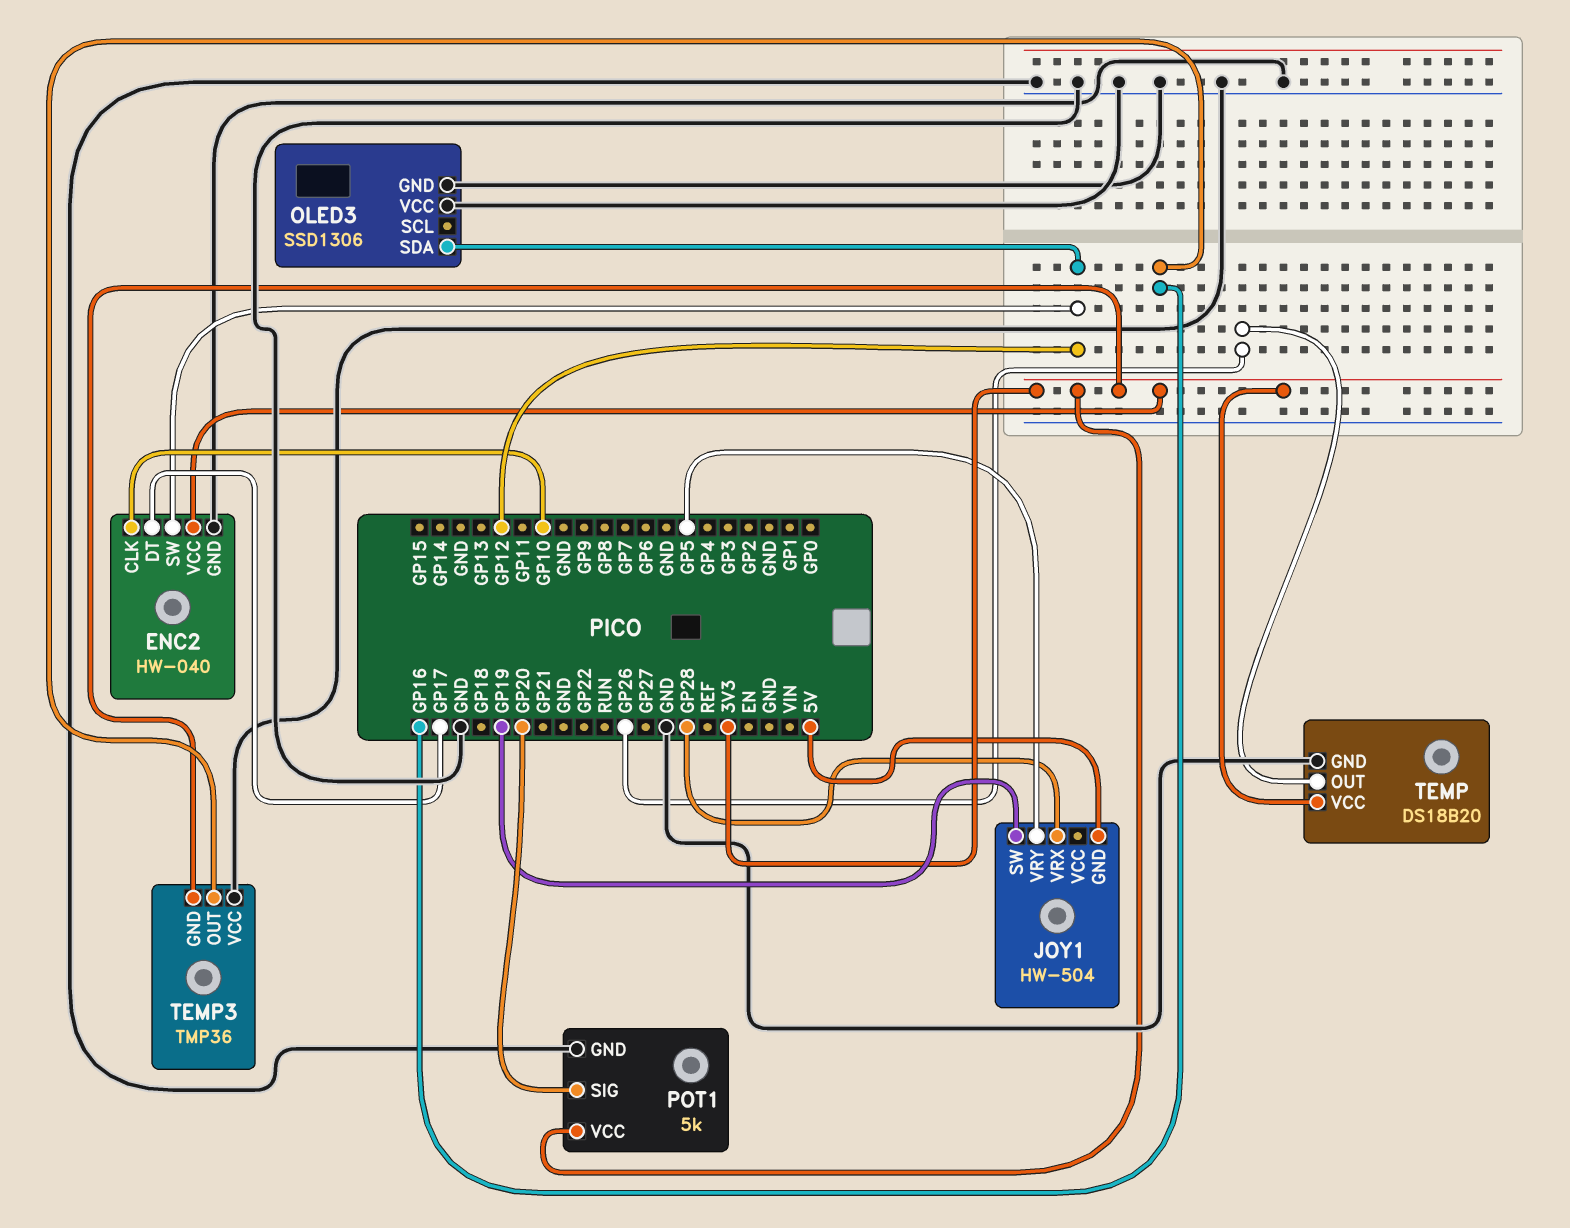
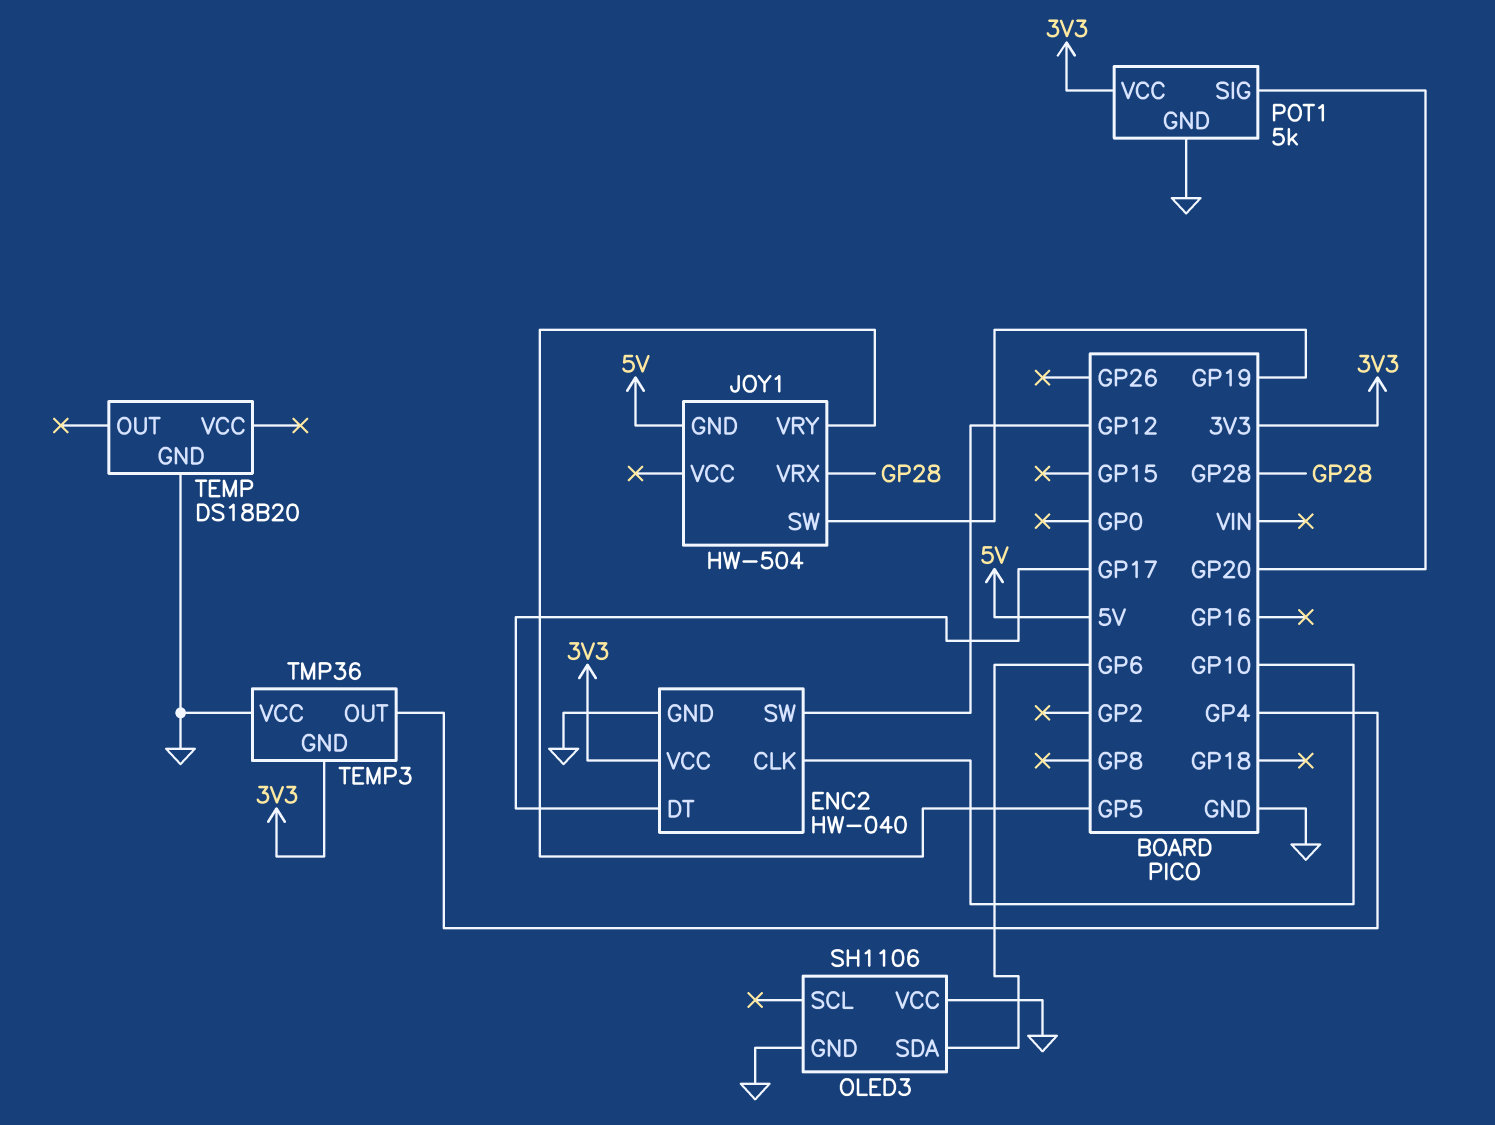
OLED3: SSD1306 -> SH1106
OLED3 pin SDA: GP12 -> GP6
TEMP pin OUT: GP26 -> none
TEMP pin VCC: 3V3 -> none
TEMP3 pin OUT: GP16 -> GP4

